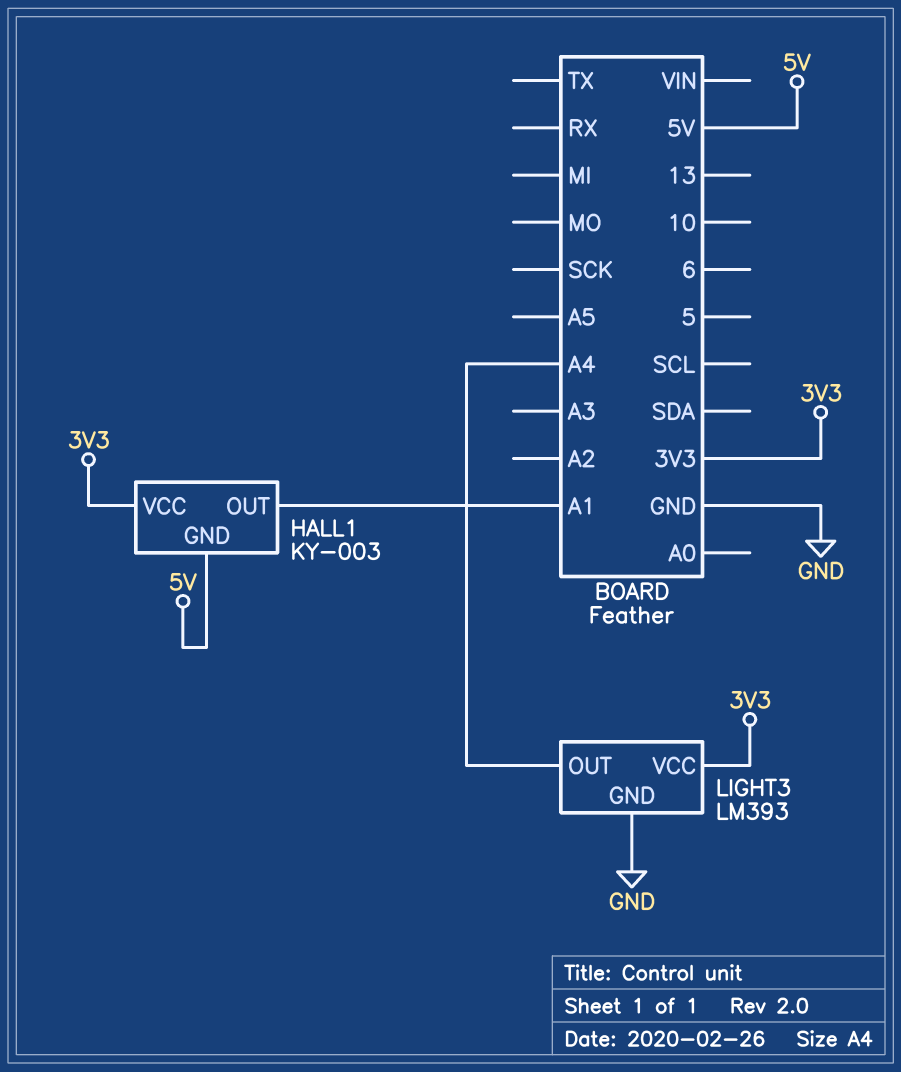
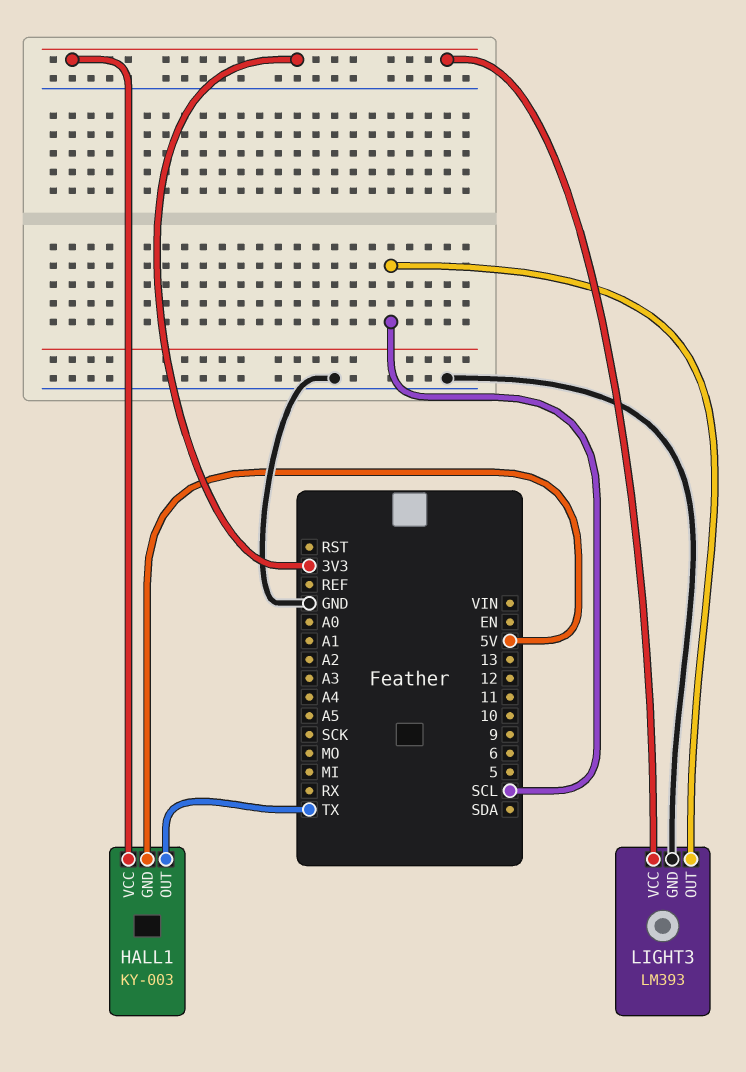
HALL1 pin OUT: A1 -> TX
LIGHT3 pin OUT: A4 -> SCL

